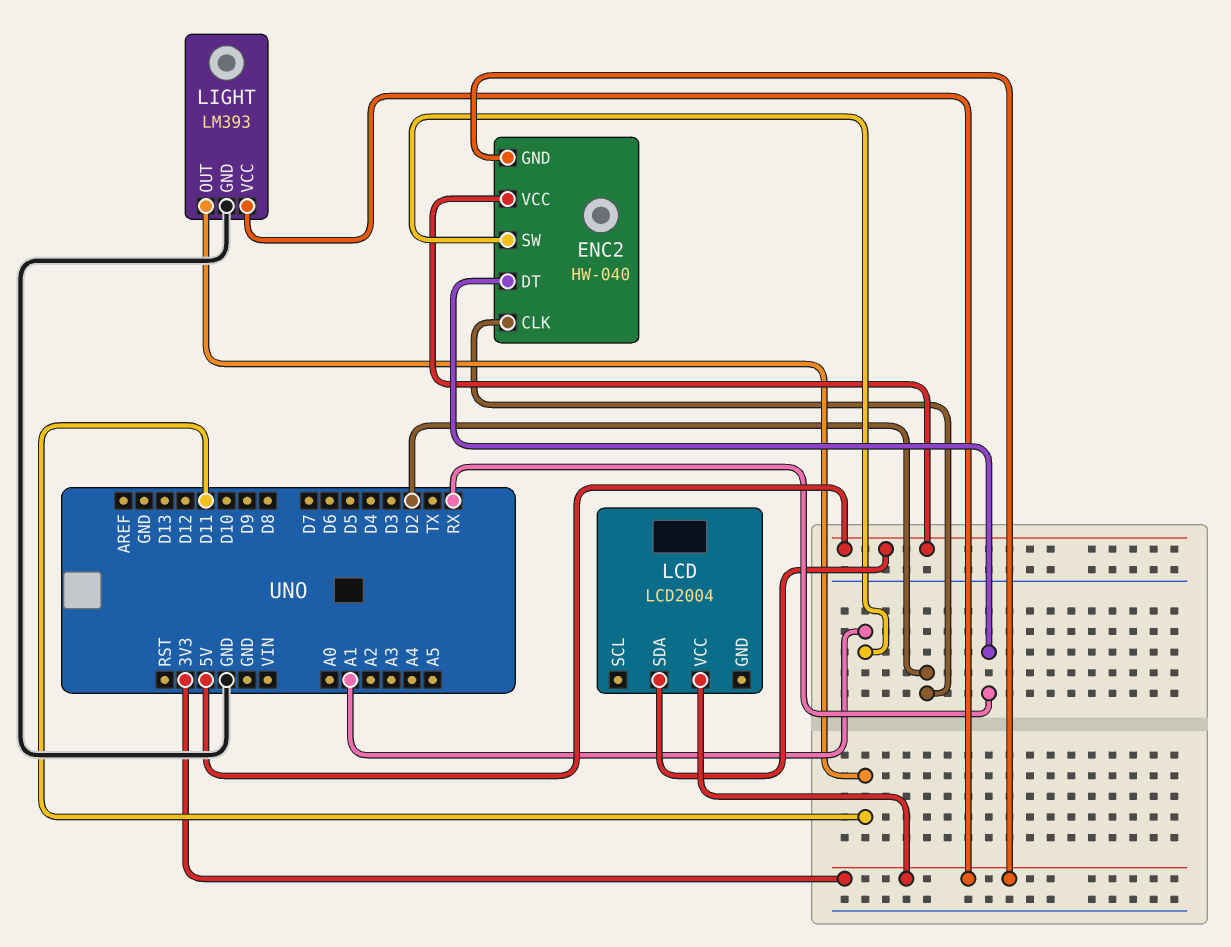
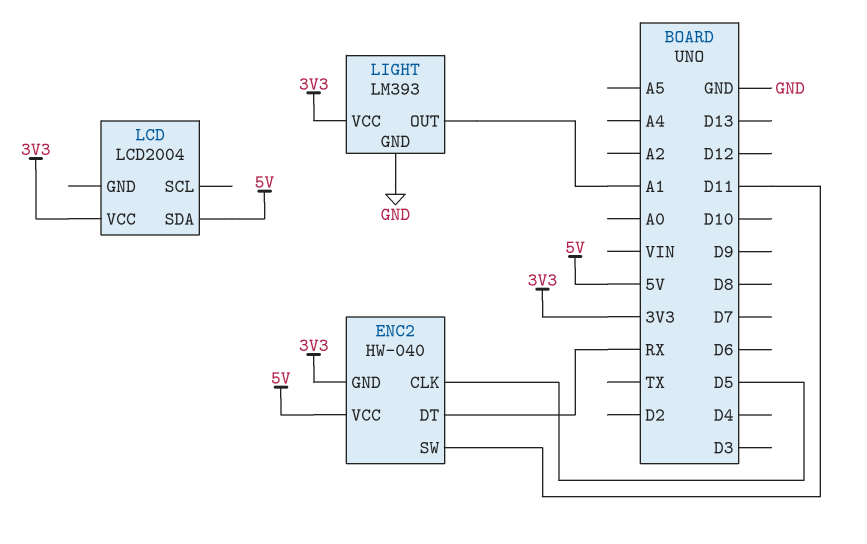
ENC2 pin CLK: D2 -> D5
ENC2 pin SW: A1 -> D11
LIGHT pin OUT: D11 -> A1

